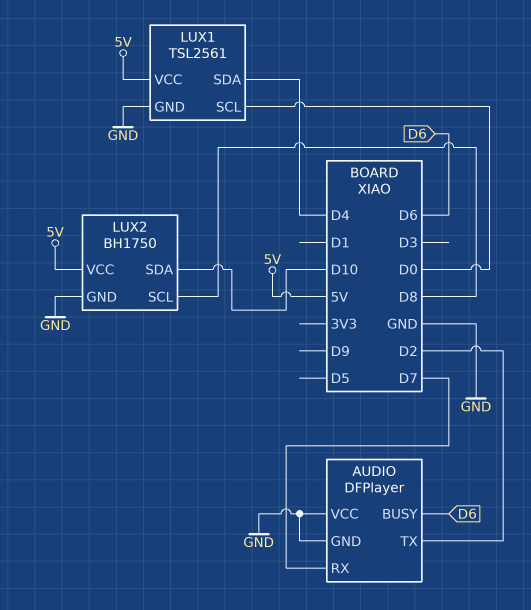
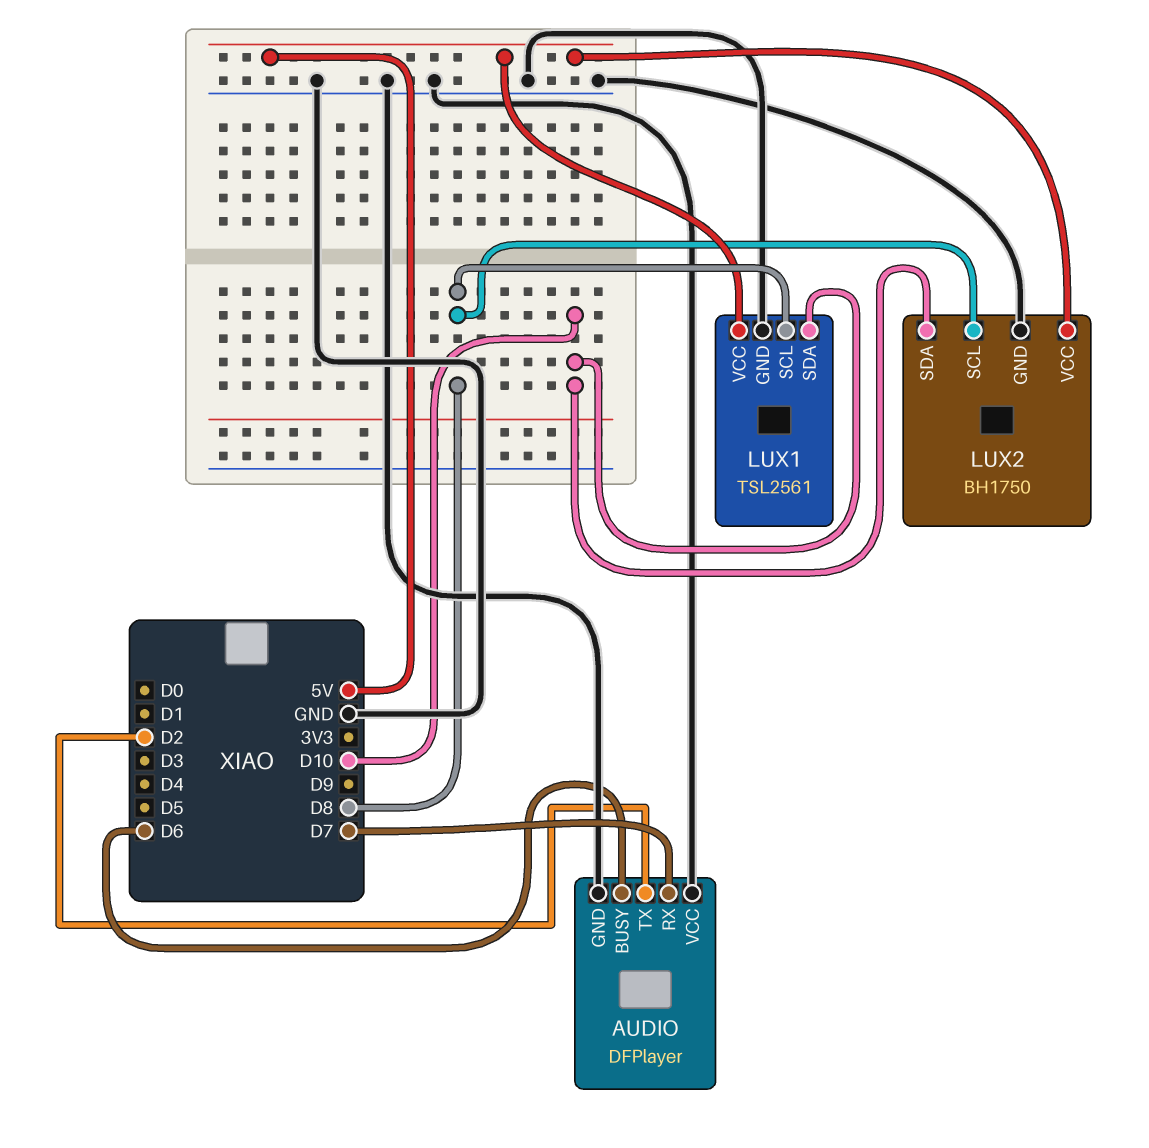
LUX1 pin SCL: D0 -> D8
LUX1 pin SDA: D4 -> D10

